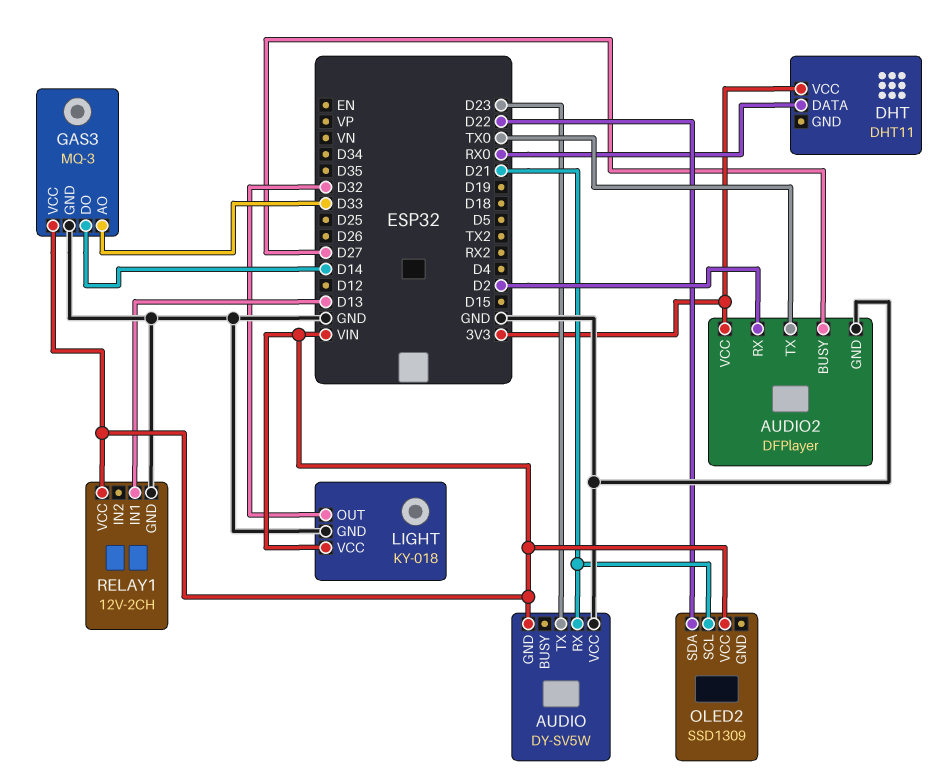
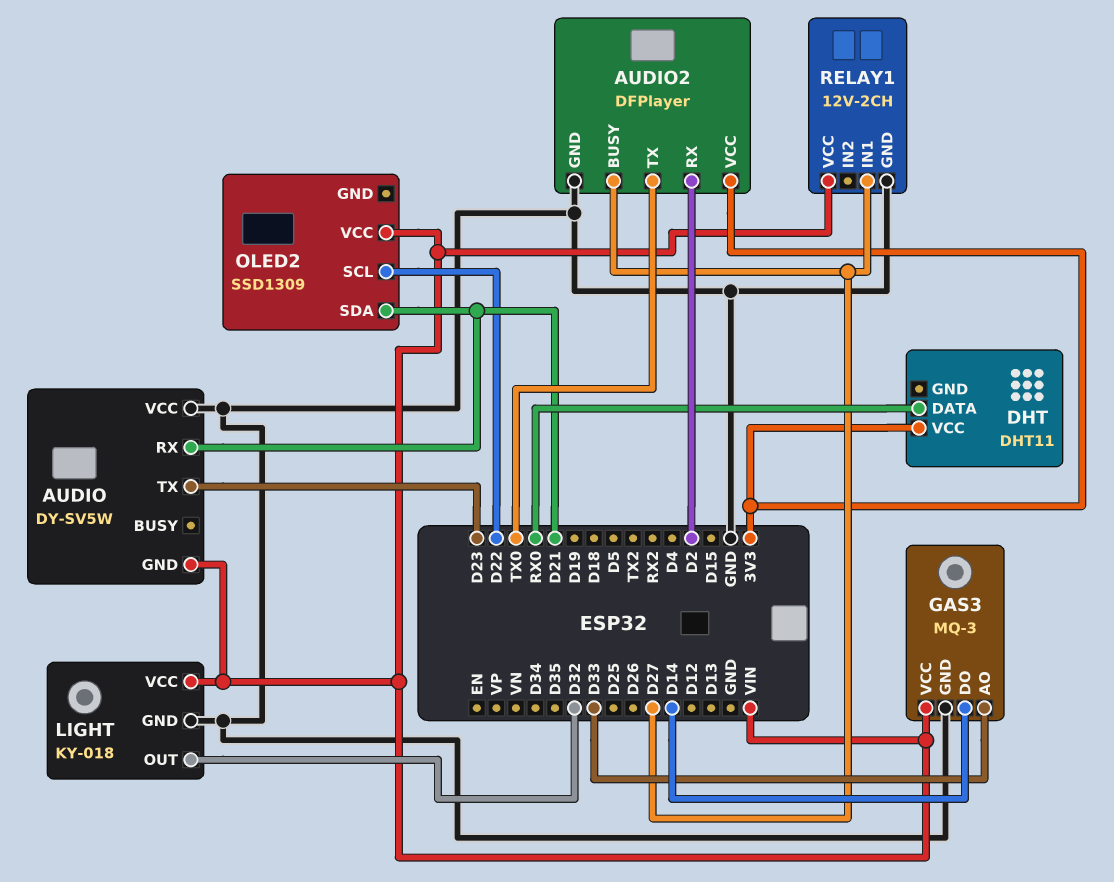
OLED2 pin SCL: D21 -> D22
OLED2 pin SDA: D22 -> D21
RELAY1 pin IN1: D13 -> D27

